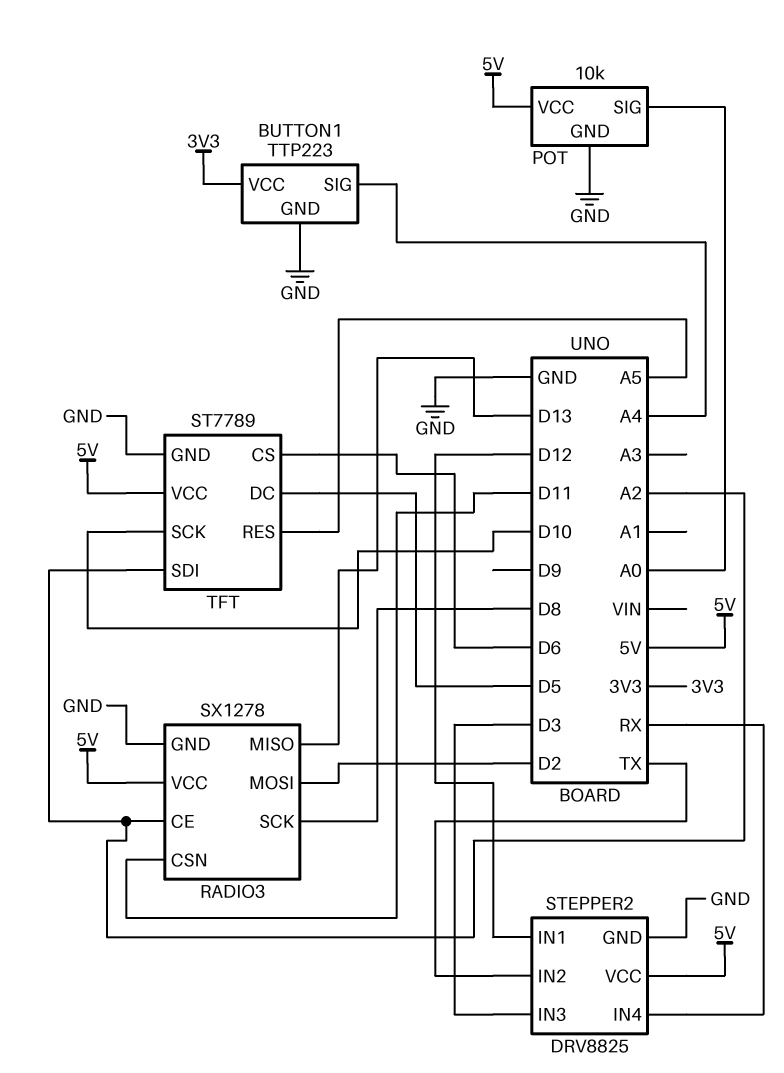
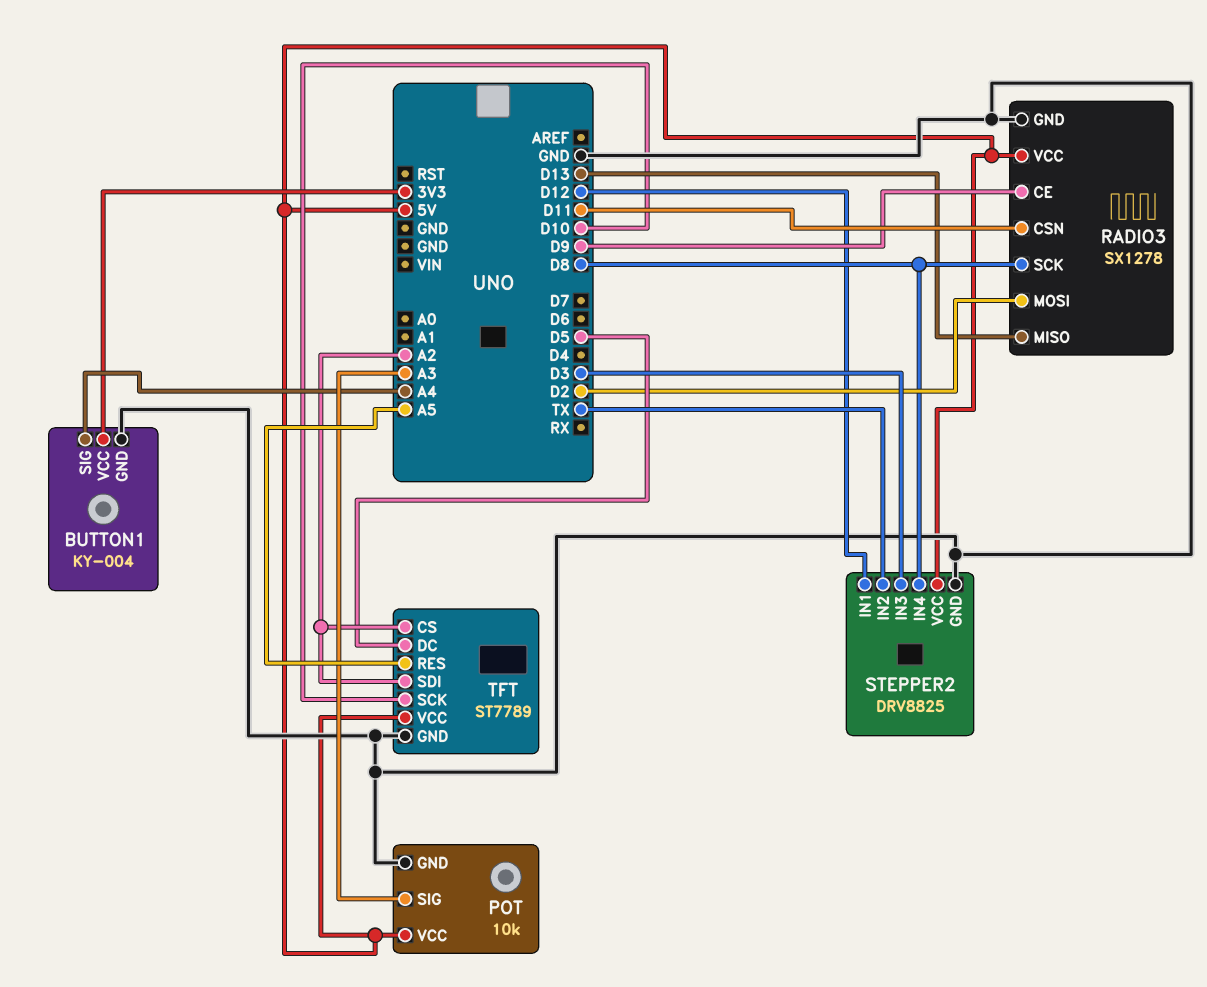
BUTTON1: TTP223 -> KY-004
POT pin SIG: A0 -> A3
RADIO3 pin CE: A2 -> D9
STEPPER2 pin IN4: RX -> D8
TFT pin CS: D6 -> A2

